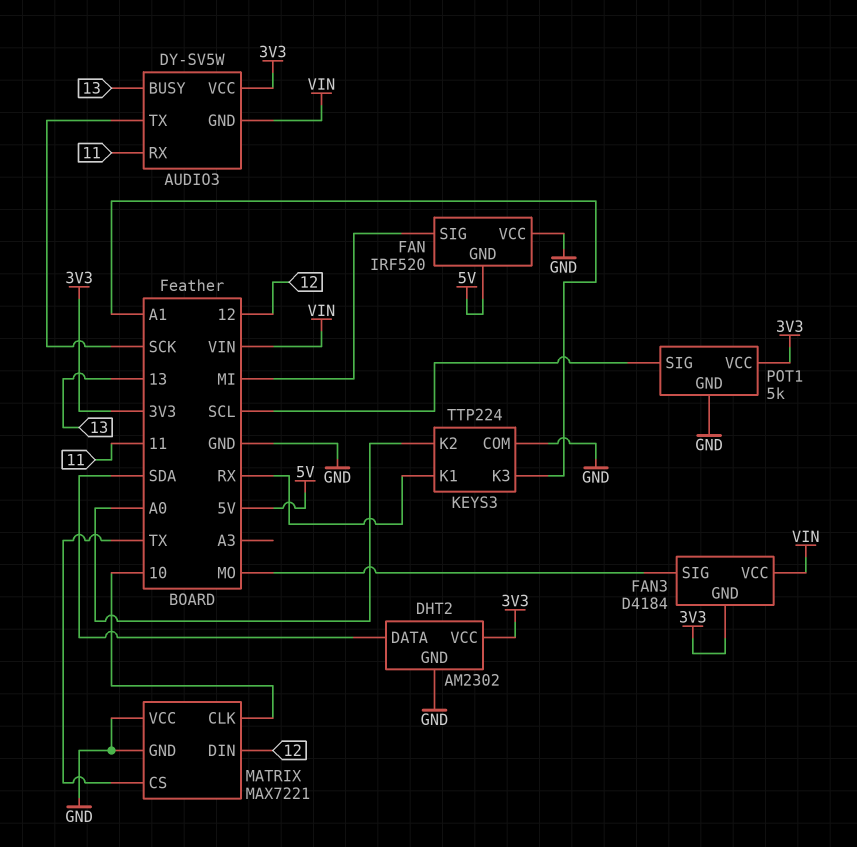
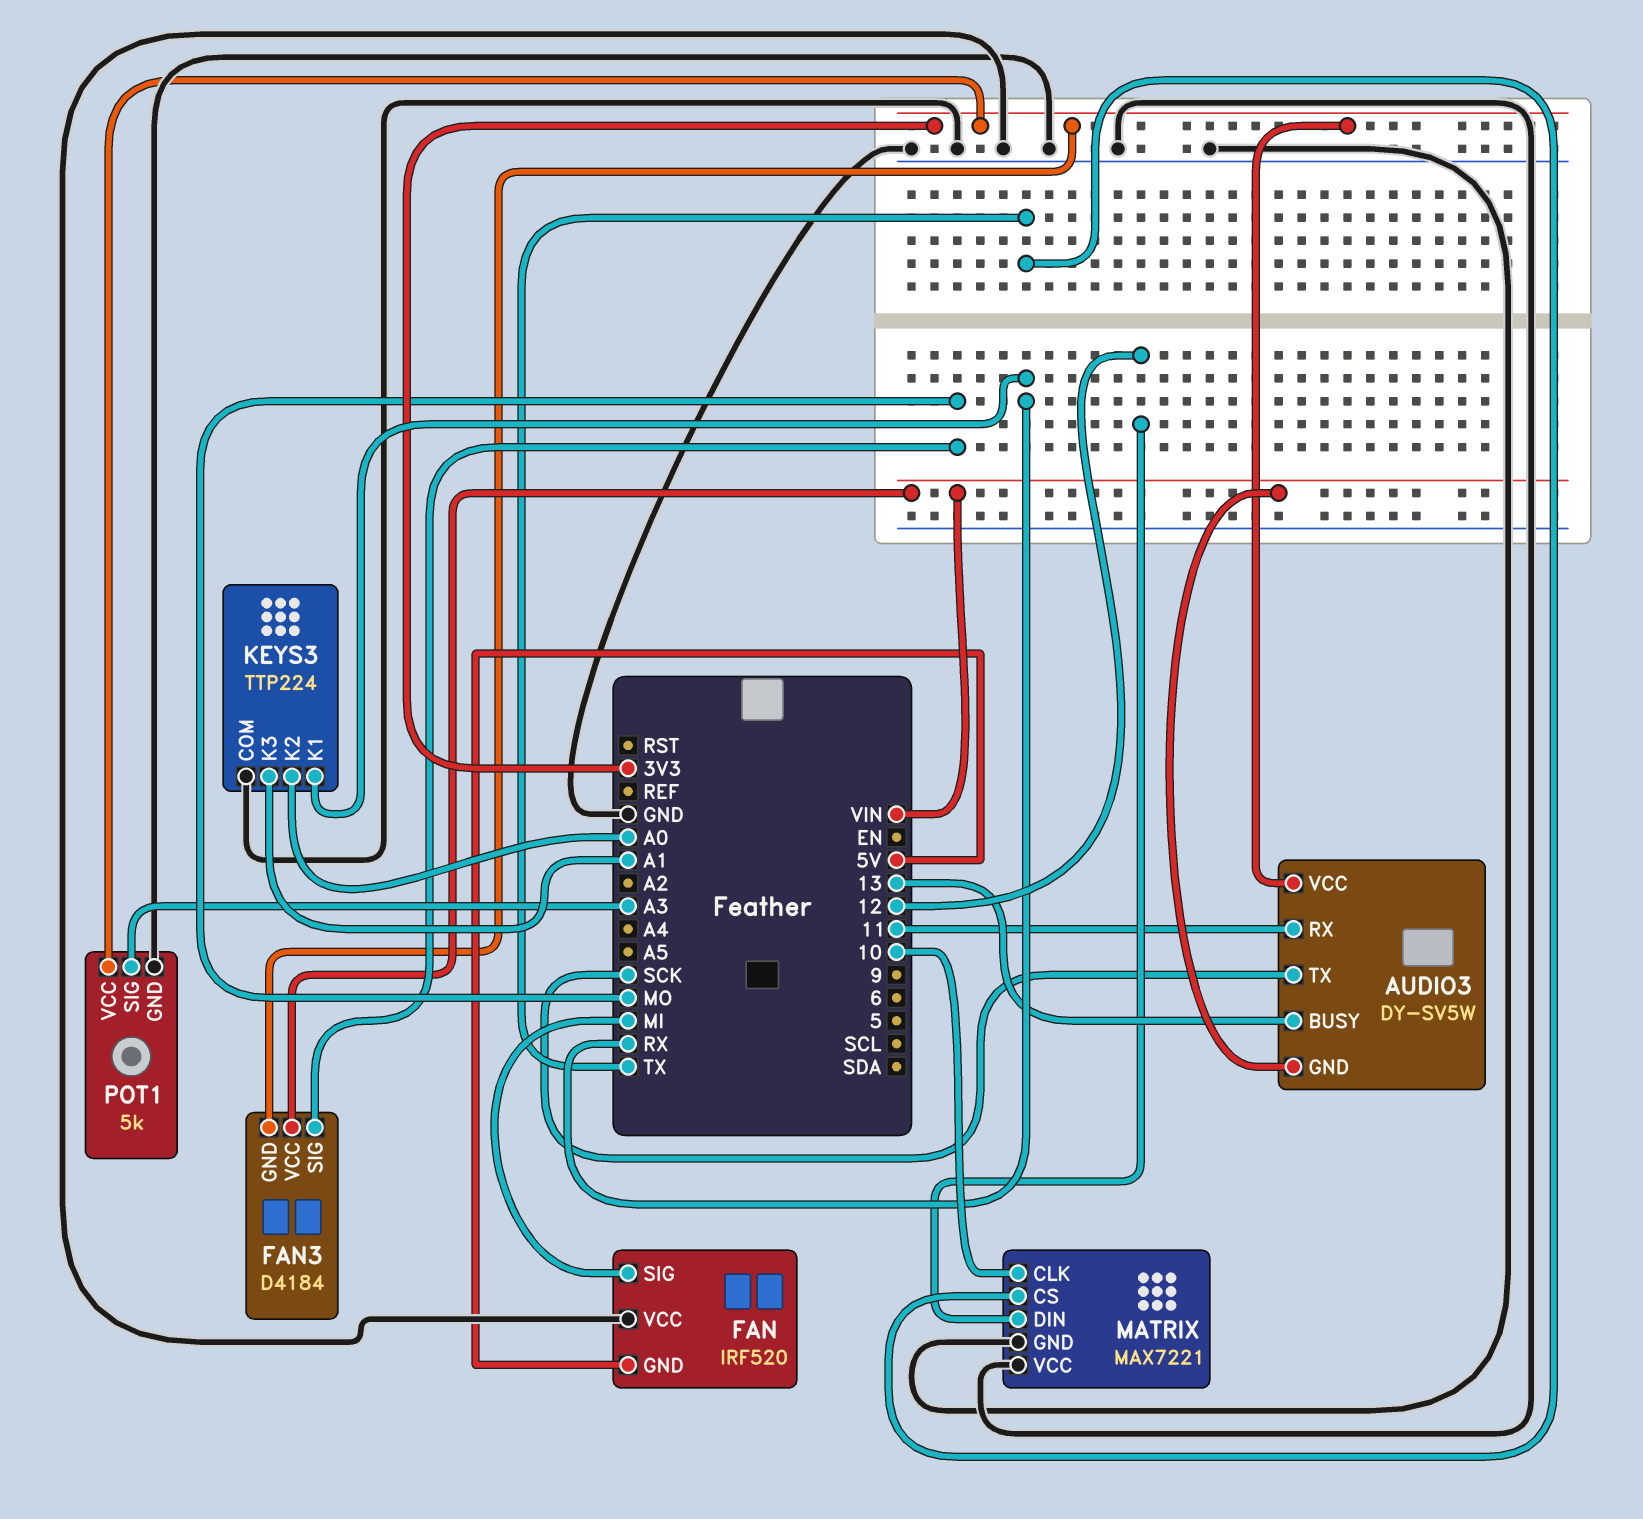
DHT2: AM2302 -> none
DHT2 pin DATA: SDA -> none
DHT2 pin GND: GND -> none
DHT2 pin VCC: 3V3 -> none
POT1 pin SIG: SCL -> A3

